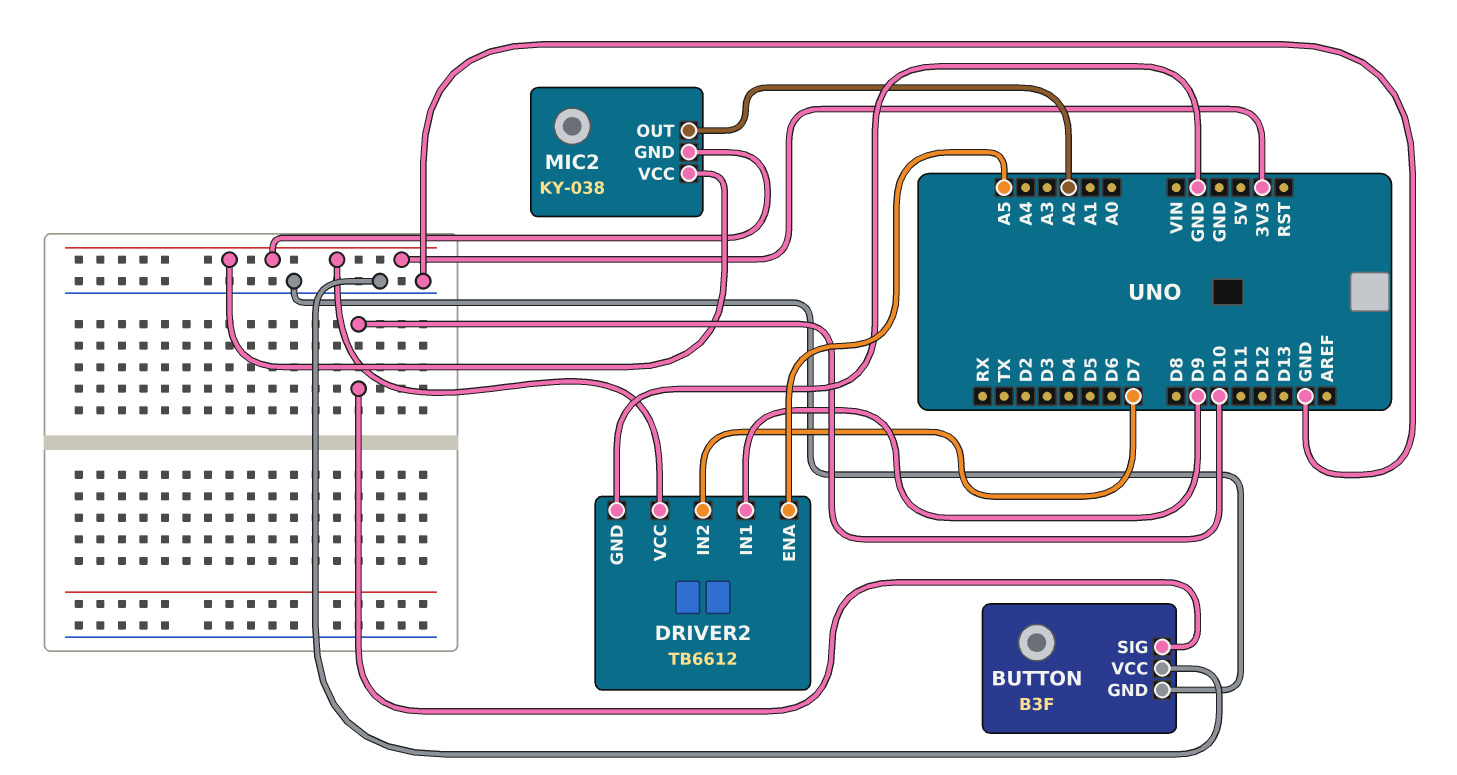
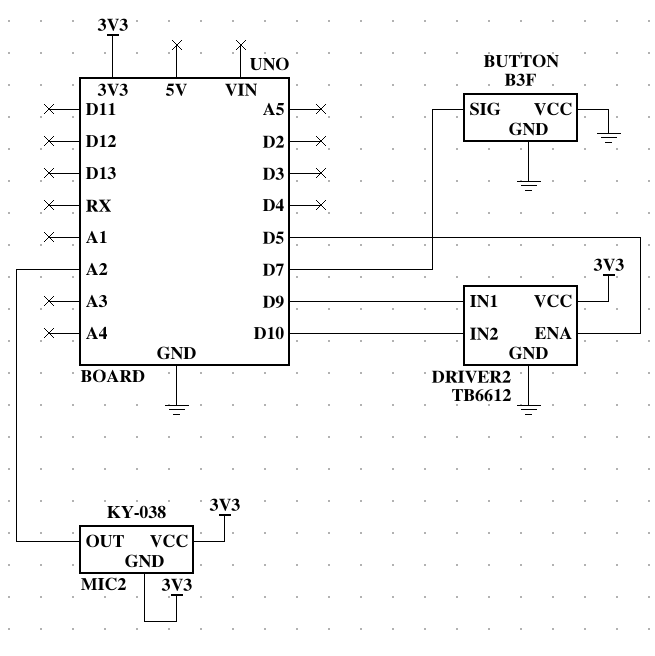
BUTTON pin SIG: D10 -> D7
DRIVER2 pin ENA: A5 -> D5
DRIVER2 pin IN2: D7 -> D10

